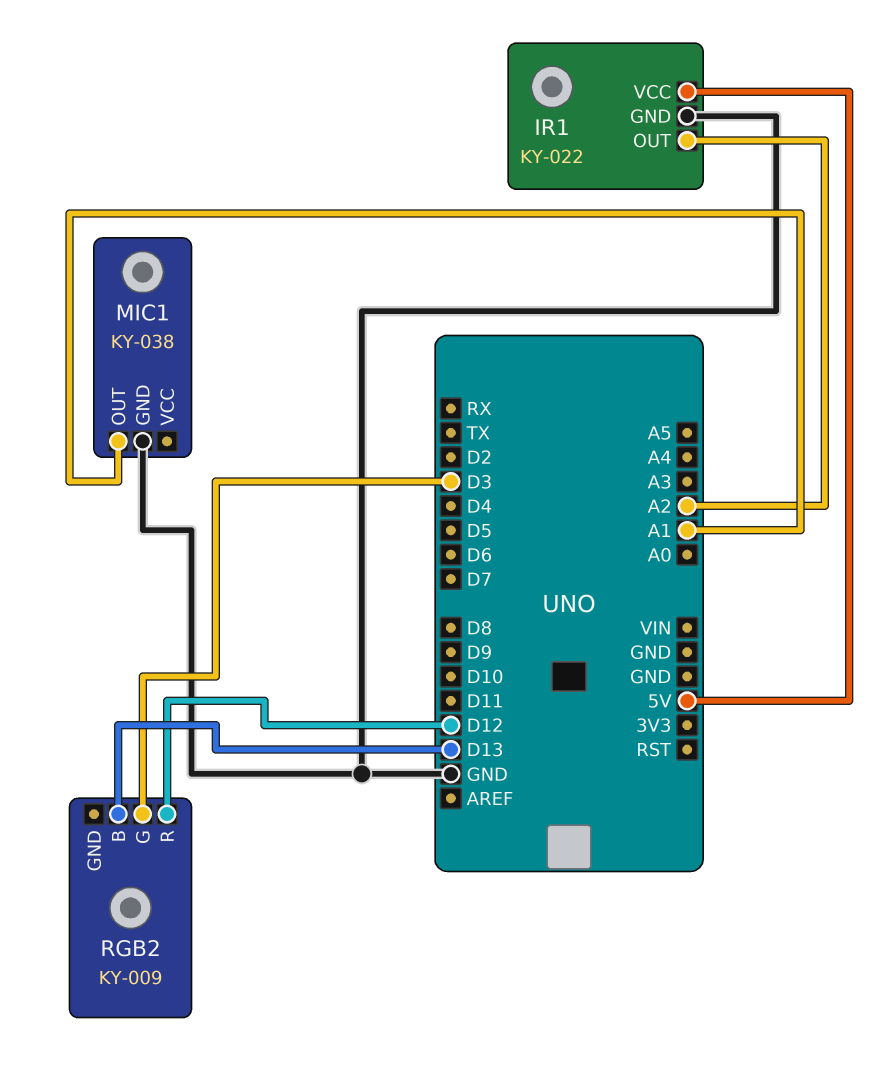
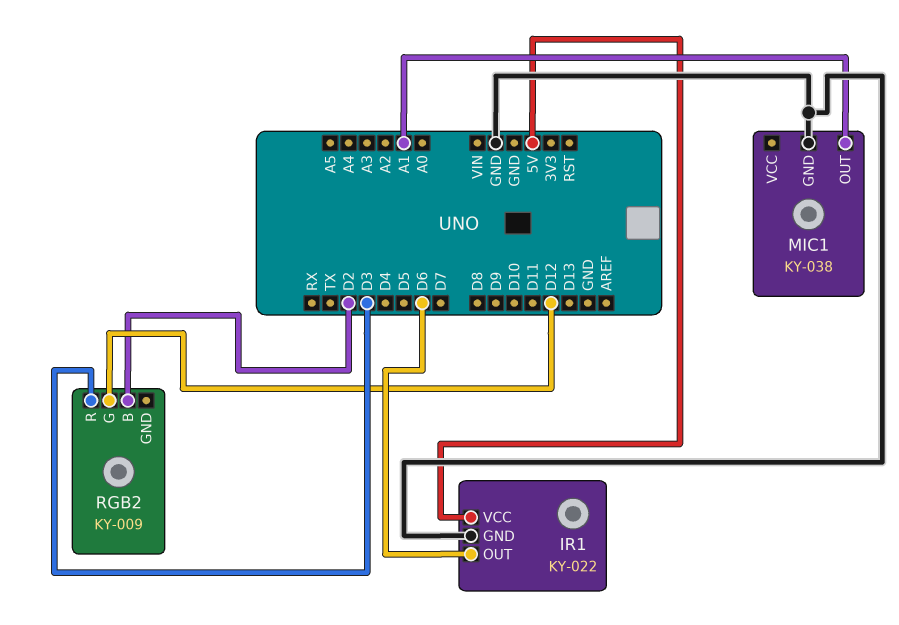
IR1 pin OUT: A2 -> D6
RGB2 pin B: D13 -> D2
RGB2 pin G: D3 -> D12
RGB2 pin R: D12 -> D3

